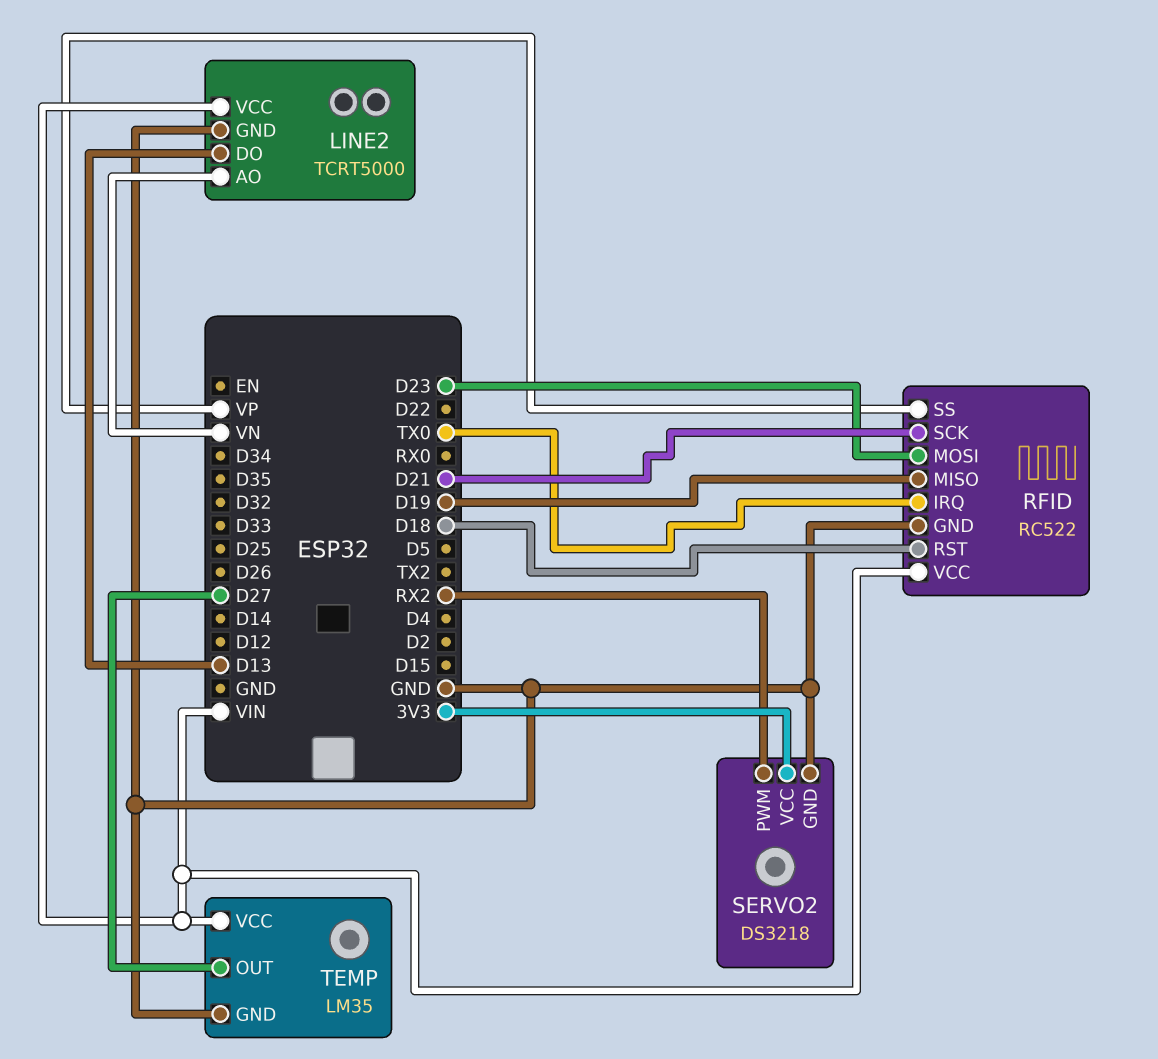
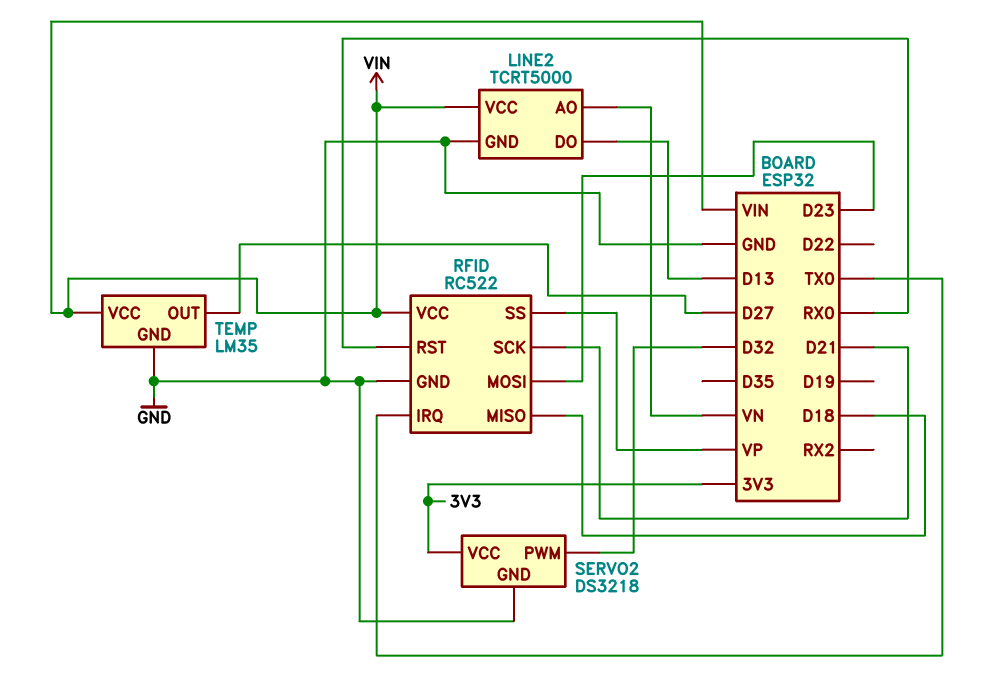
RFID pin MISO: D19 -> D18
RFID pin RST: D18 -> RX0
SERVO2 pin PWM: RX2 -> D32

